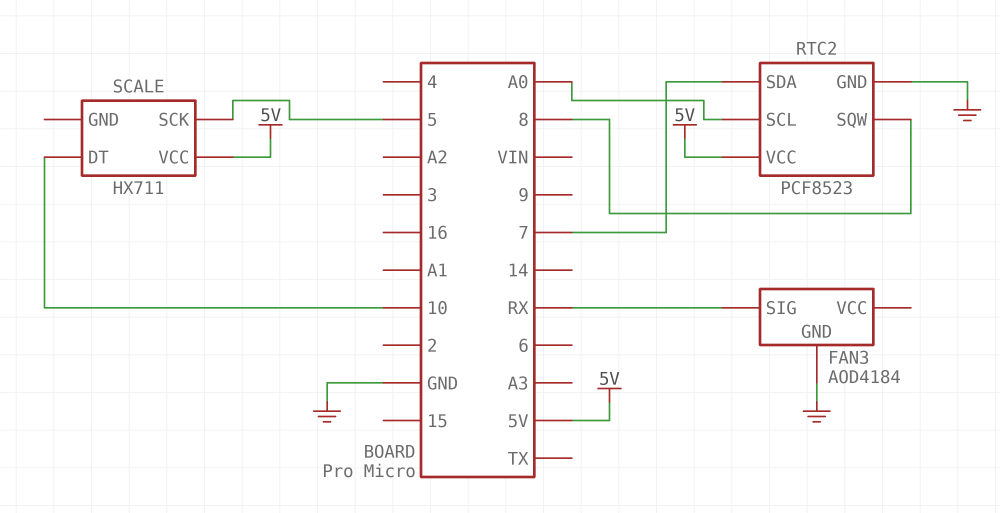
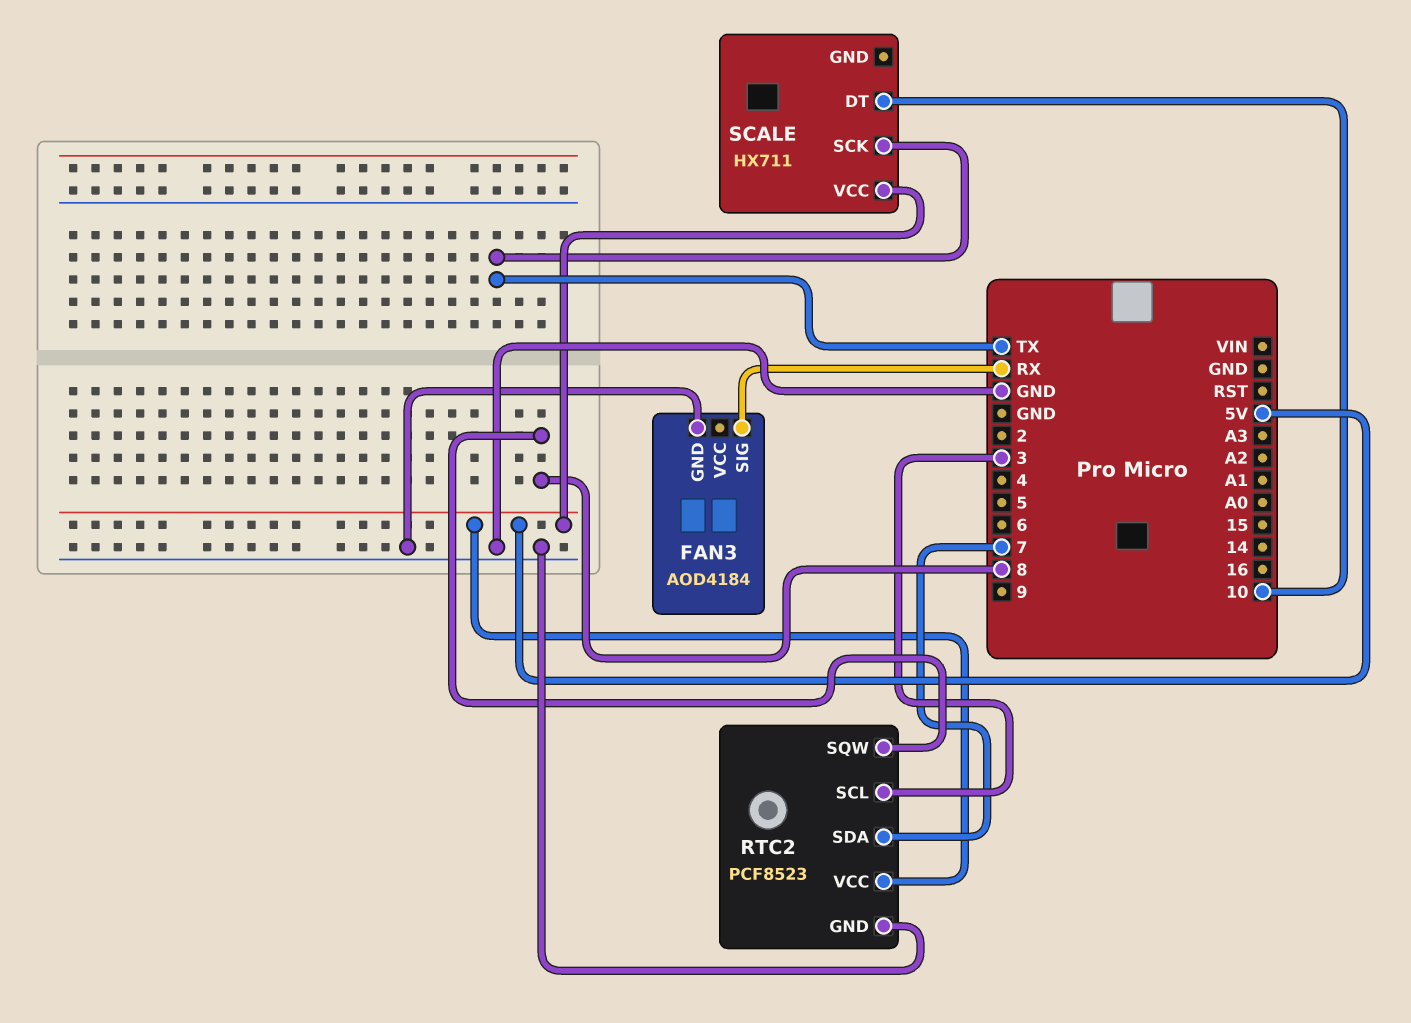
RTC2 pin SCL: A0 -> 3
SCALE pin SCK: 5 -> TX

